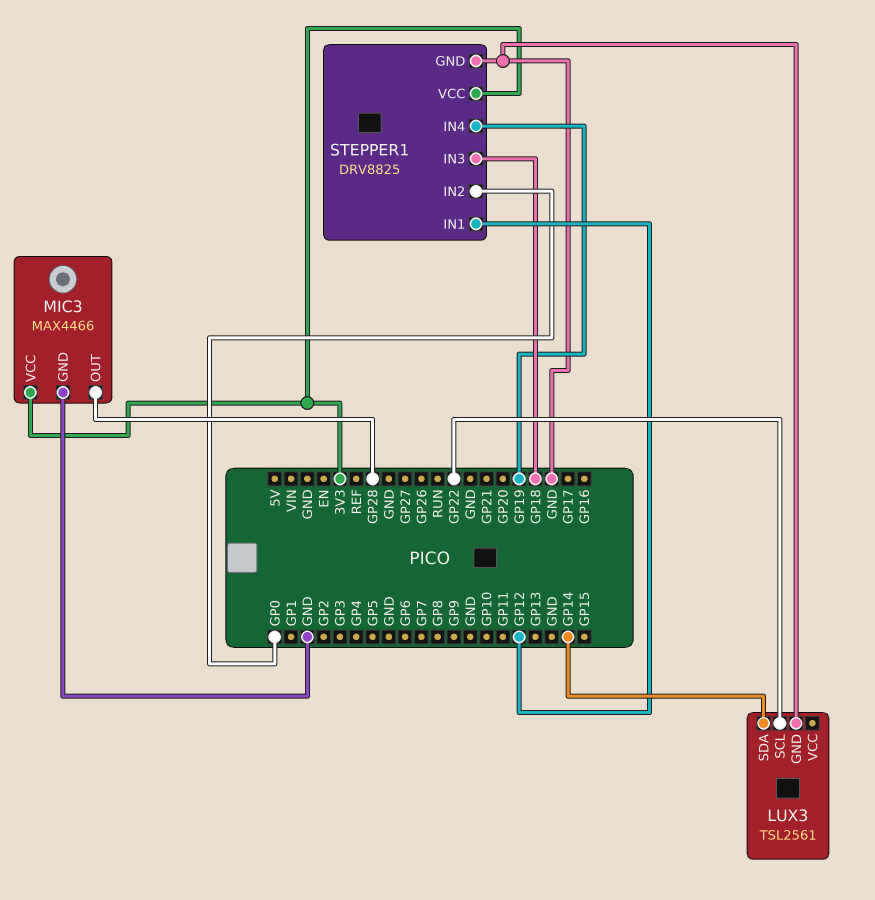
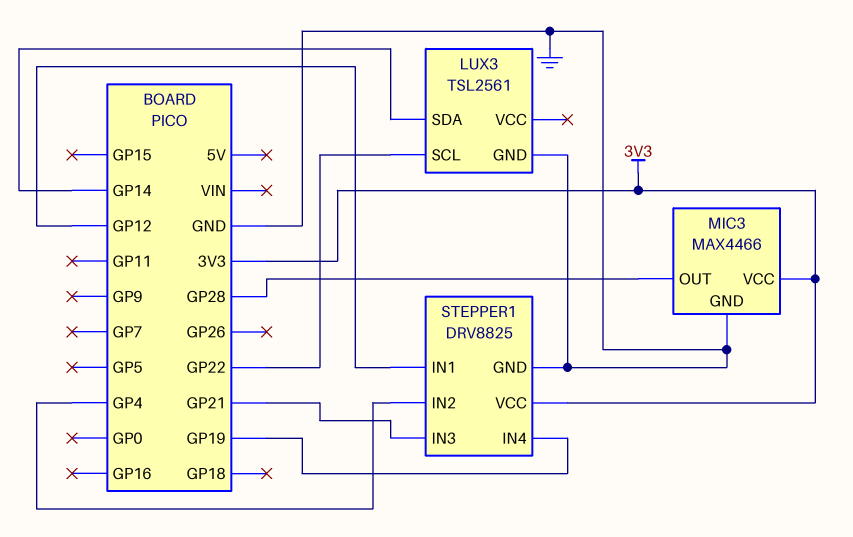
STEPPER1 pin IN2: GP0 -> GP4
STEPPER1 pin IN3: GP18 -> GP21

